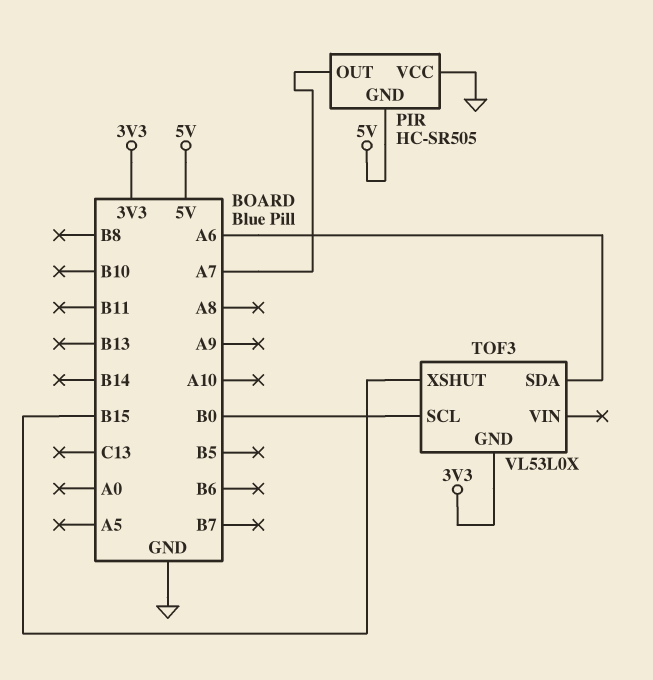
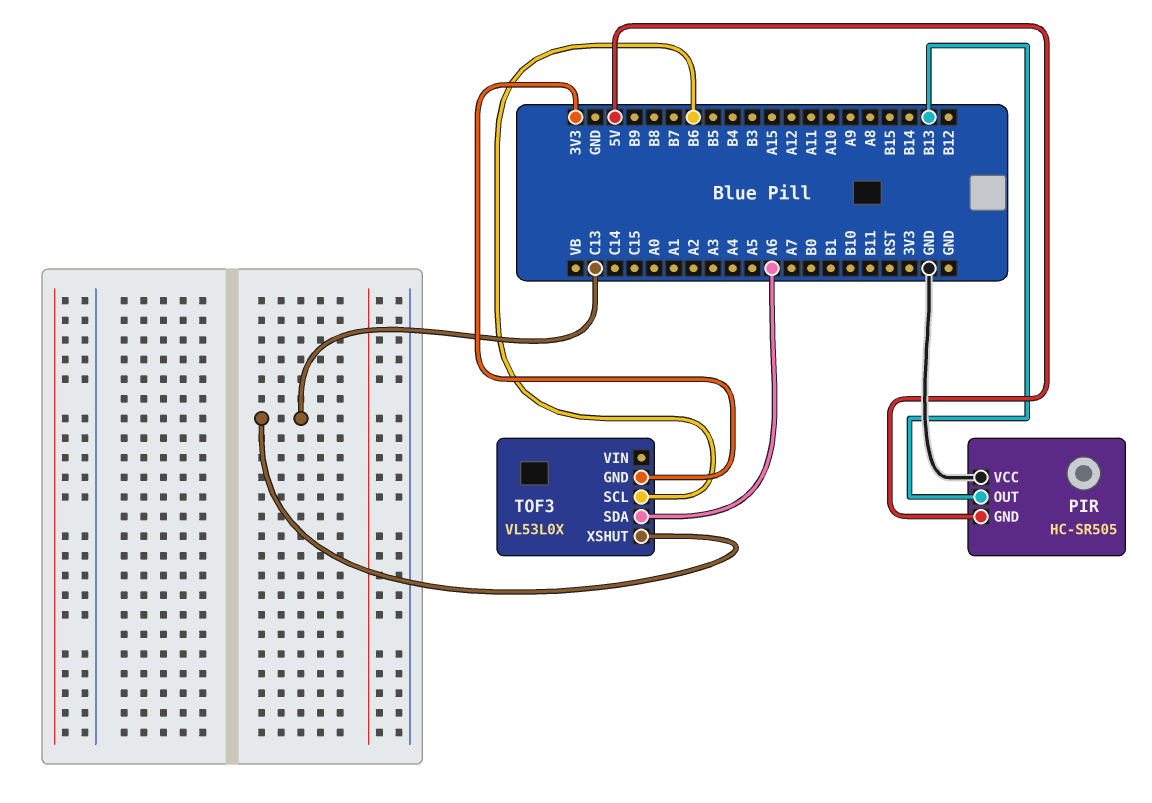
PIR pin OUT: A7 -> B13
TOF3 pin SCL: B0 -> B6
TOF3 pin XSHUT: B15 -> C13

